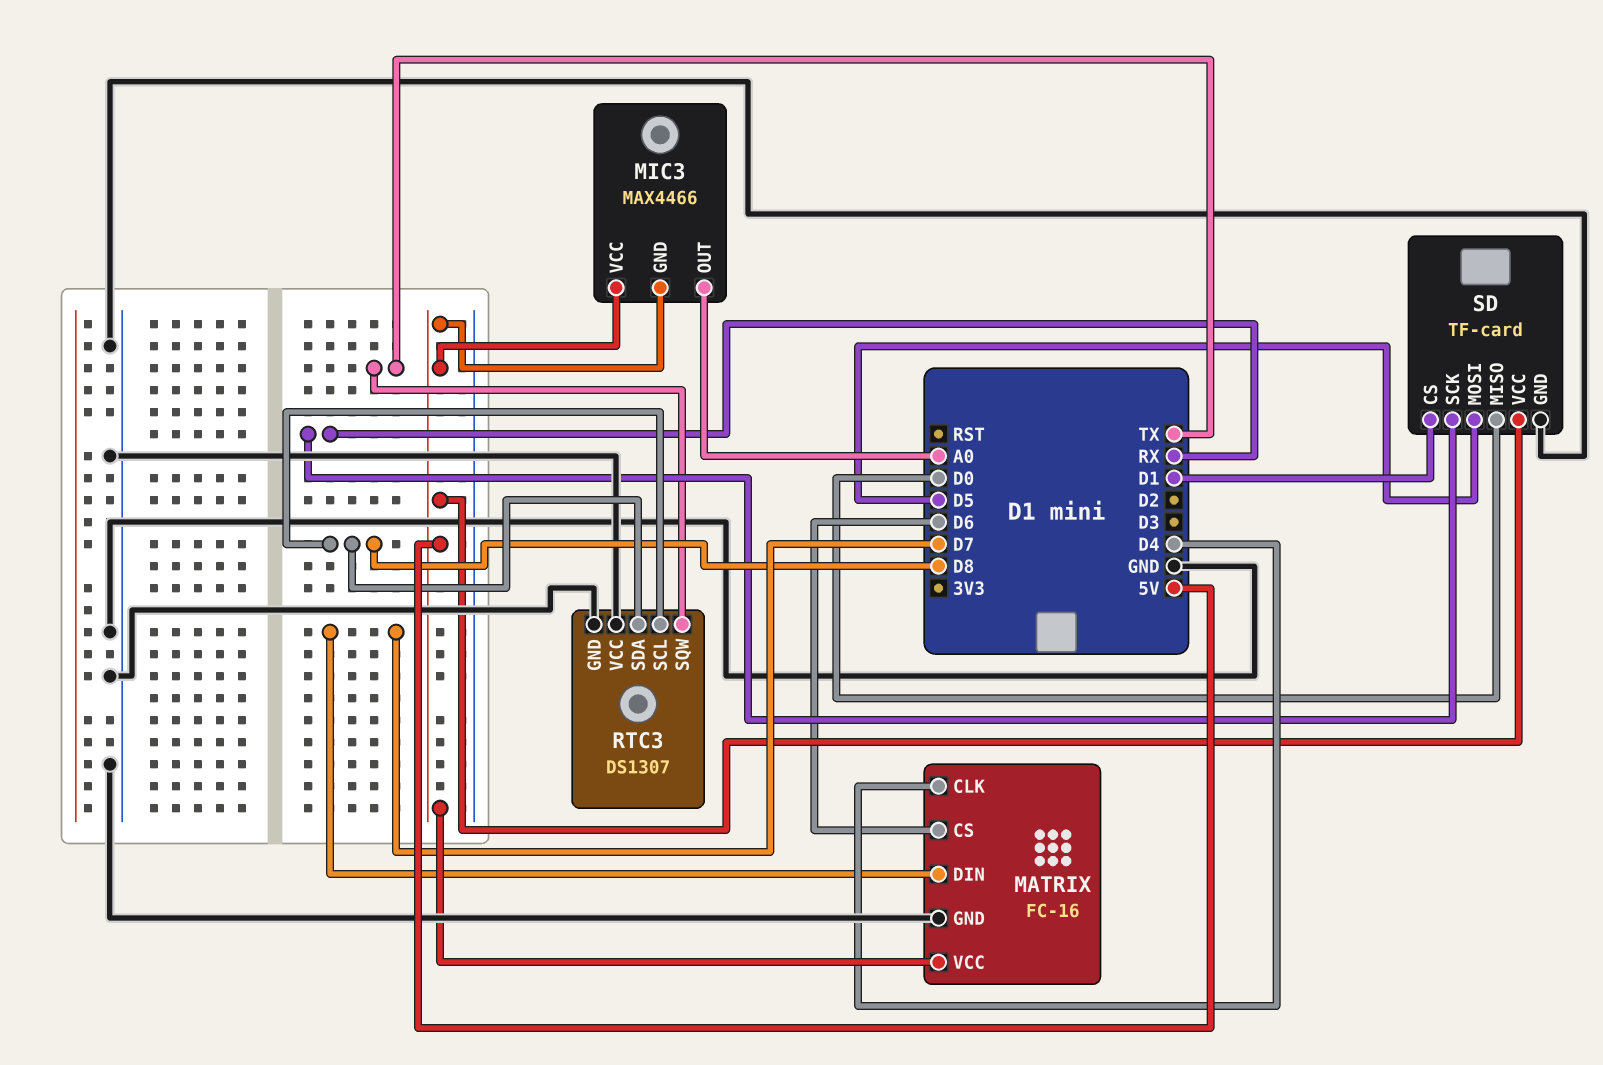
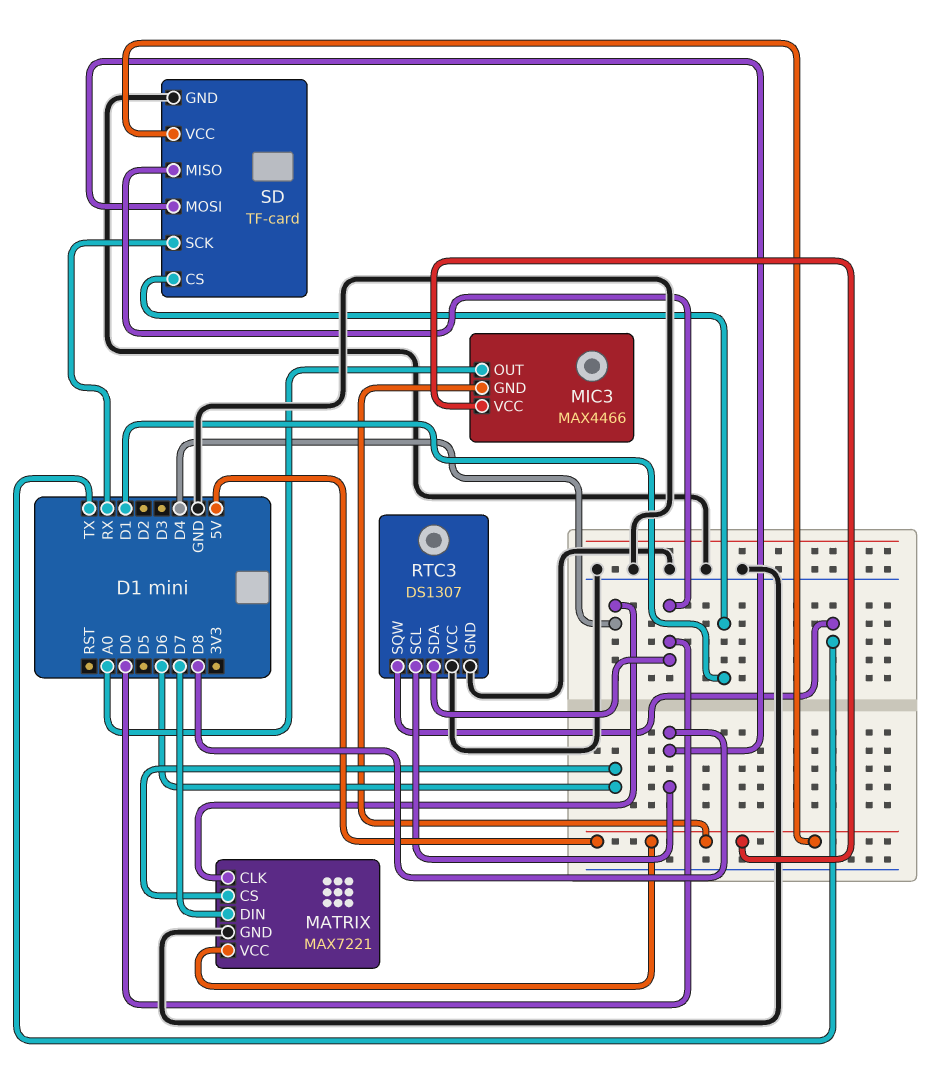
MATRIX: FC-16 -> MAX7221
RTC3 pin SDA: D8 -> D0
SD pin MOSI: D5 -> D8

